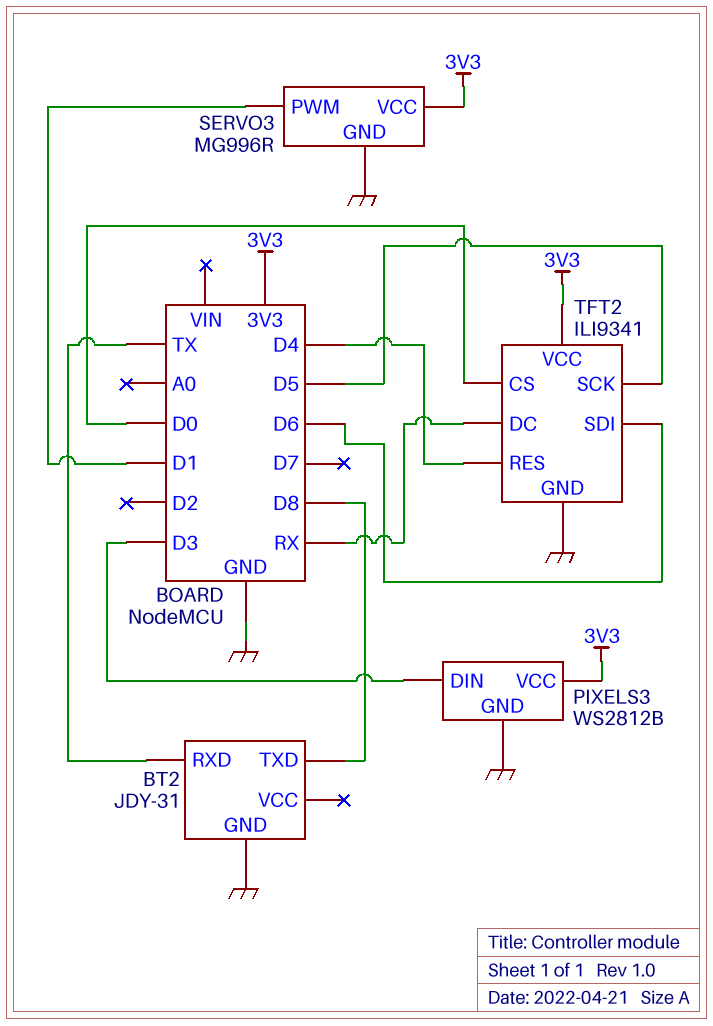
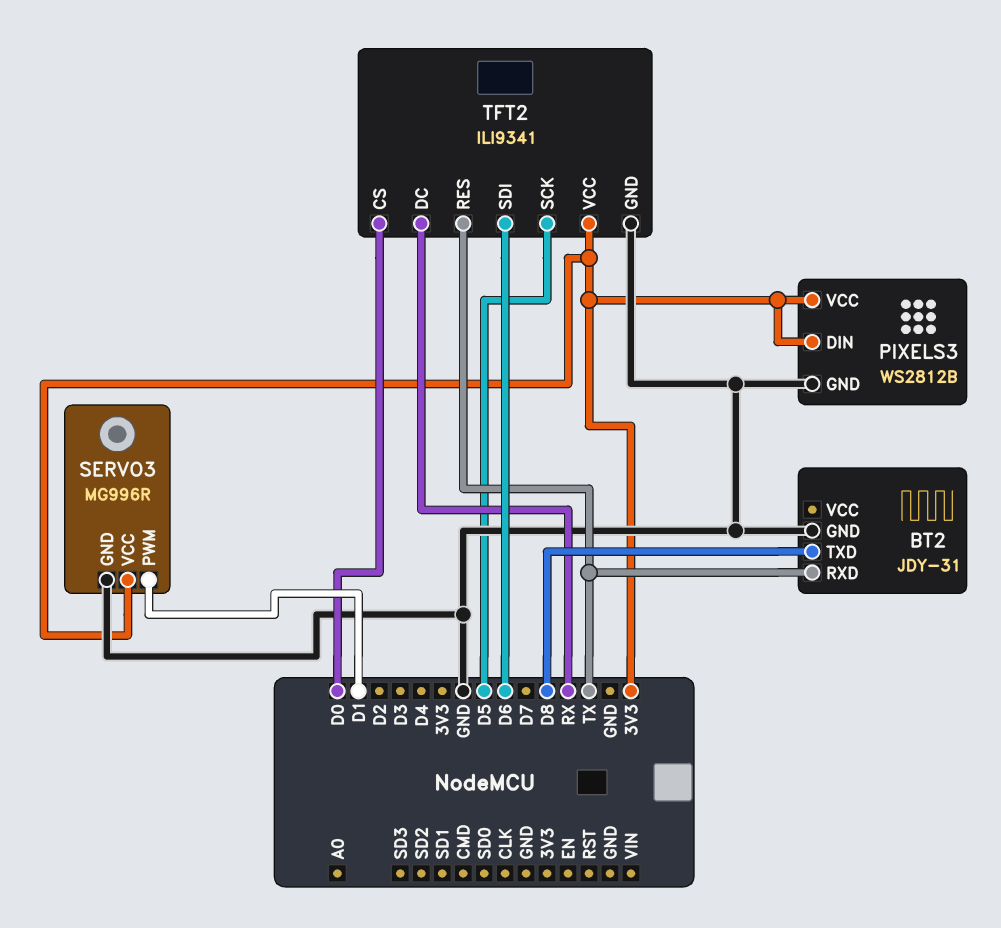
PIXELS3 pin DIN: D3 -> 3V3
TFT2 pin RES: D4 -> TX

